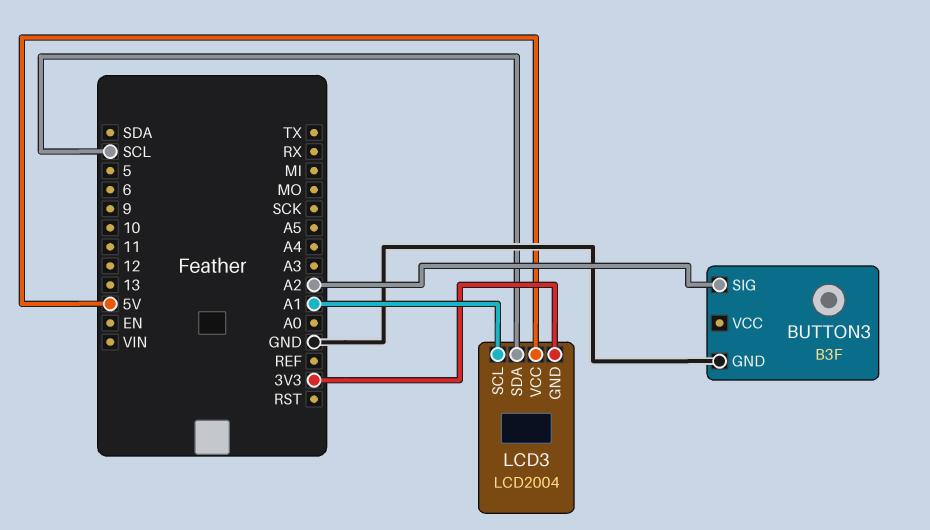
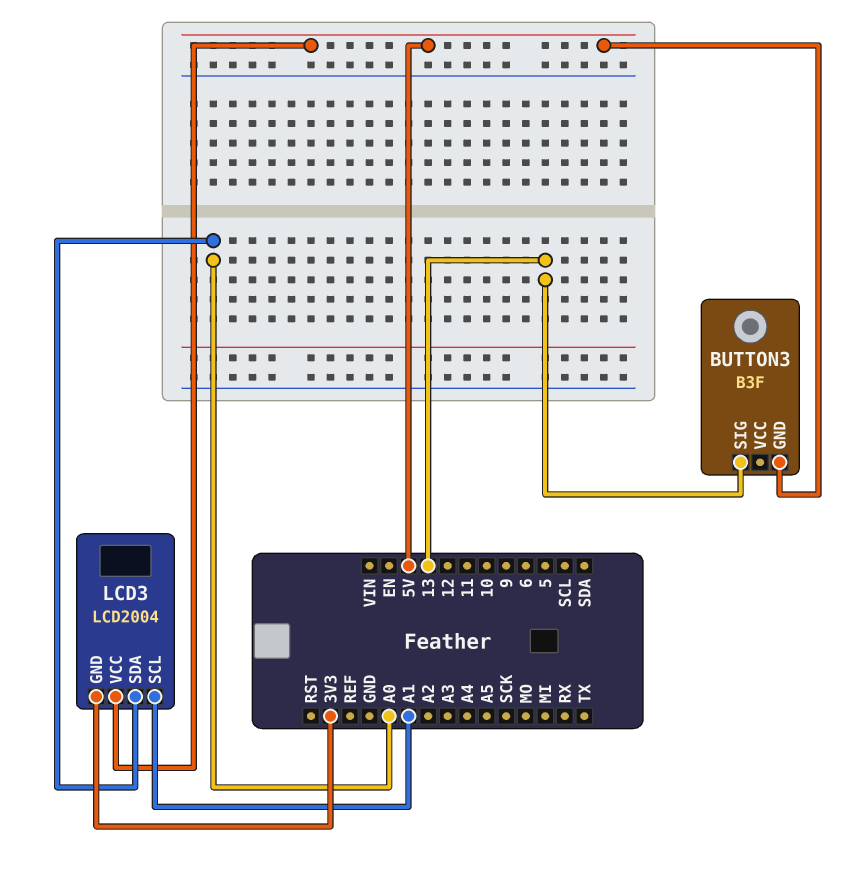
BUTTON3 pin GND: GND -> 5V
BUTTON3 pin SIG: A2 -> 13
LCD3 pin SDA: SCL -> A0

